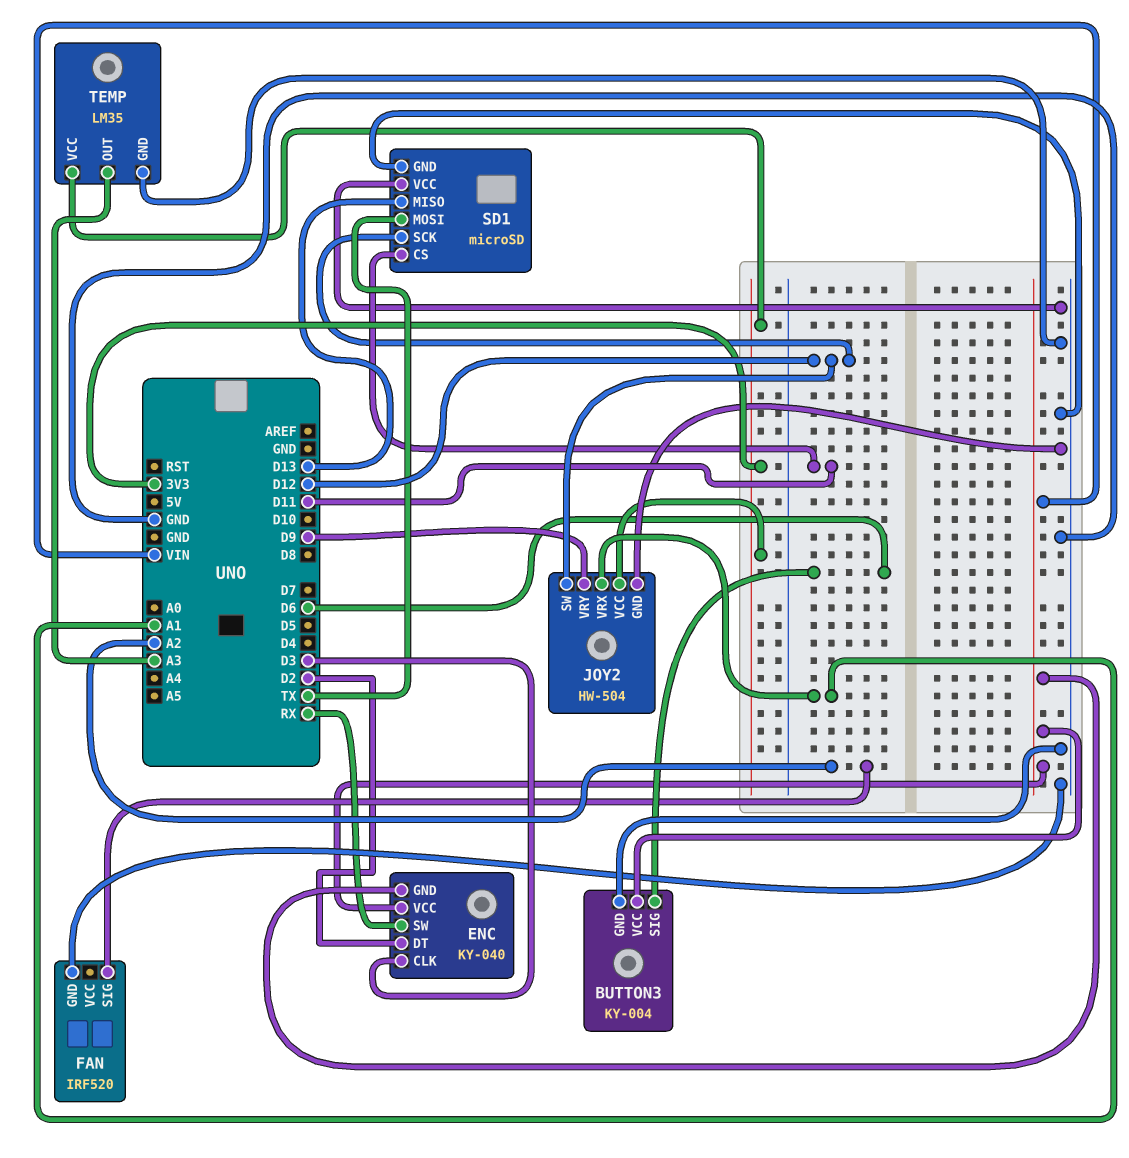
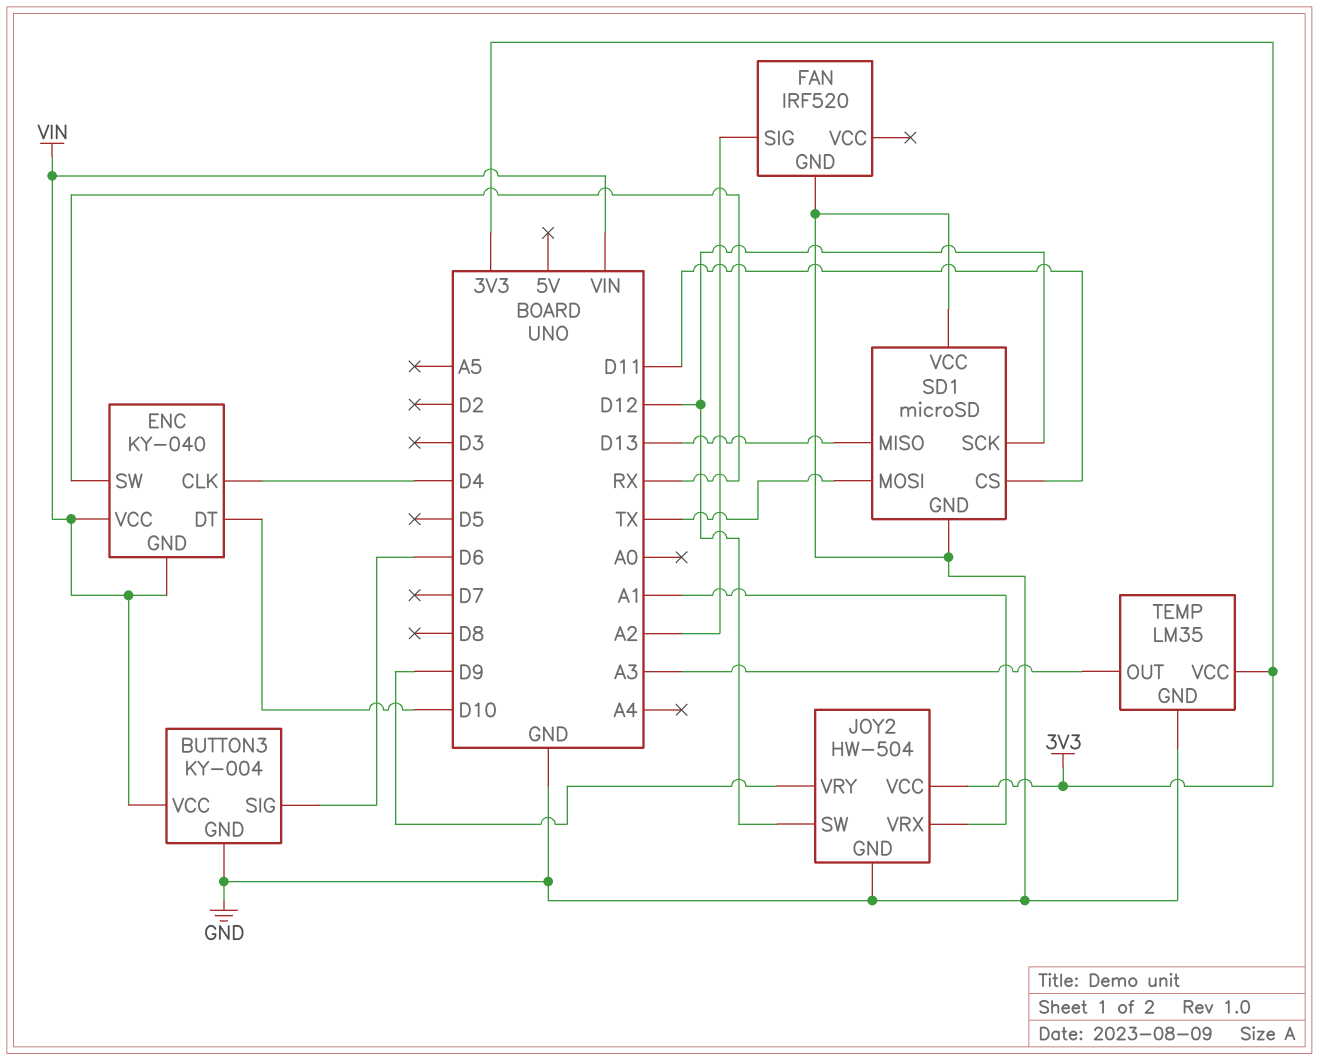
ENC pin CLK: D3 -> D4
ENC pin DT: D2 -> D10

